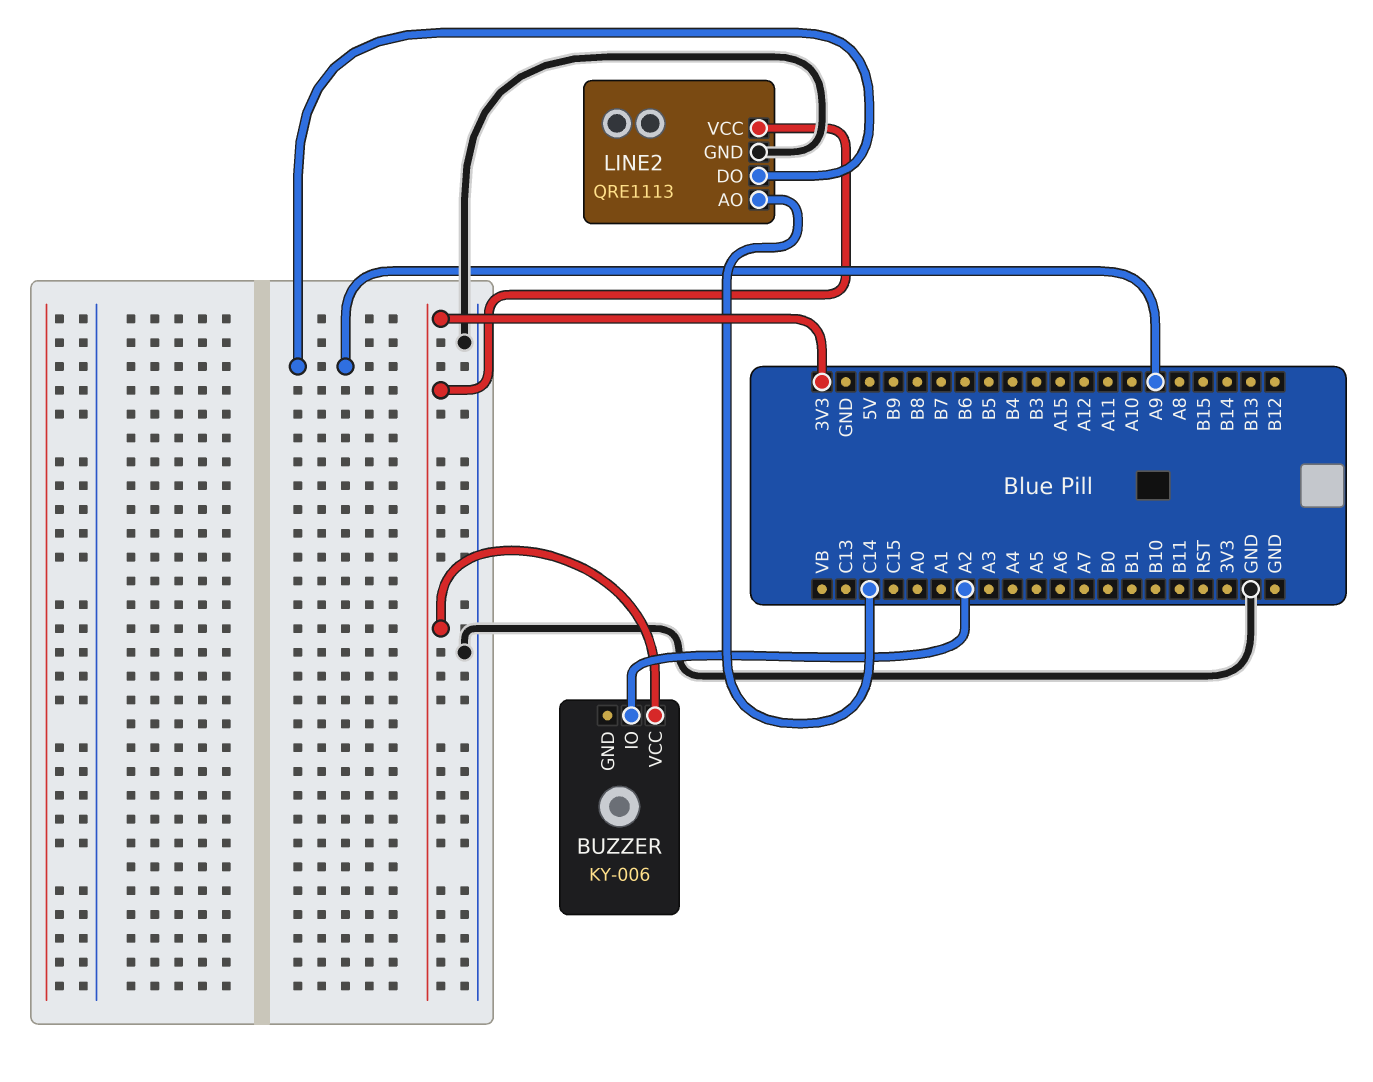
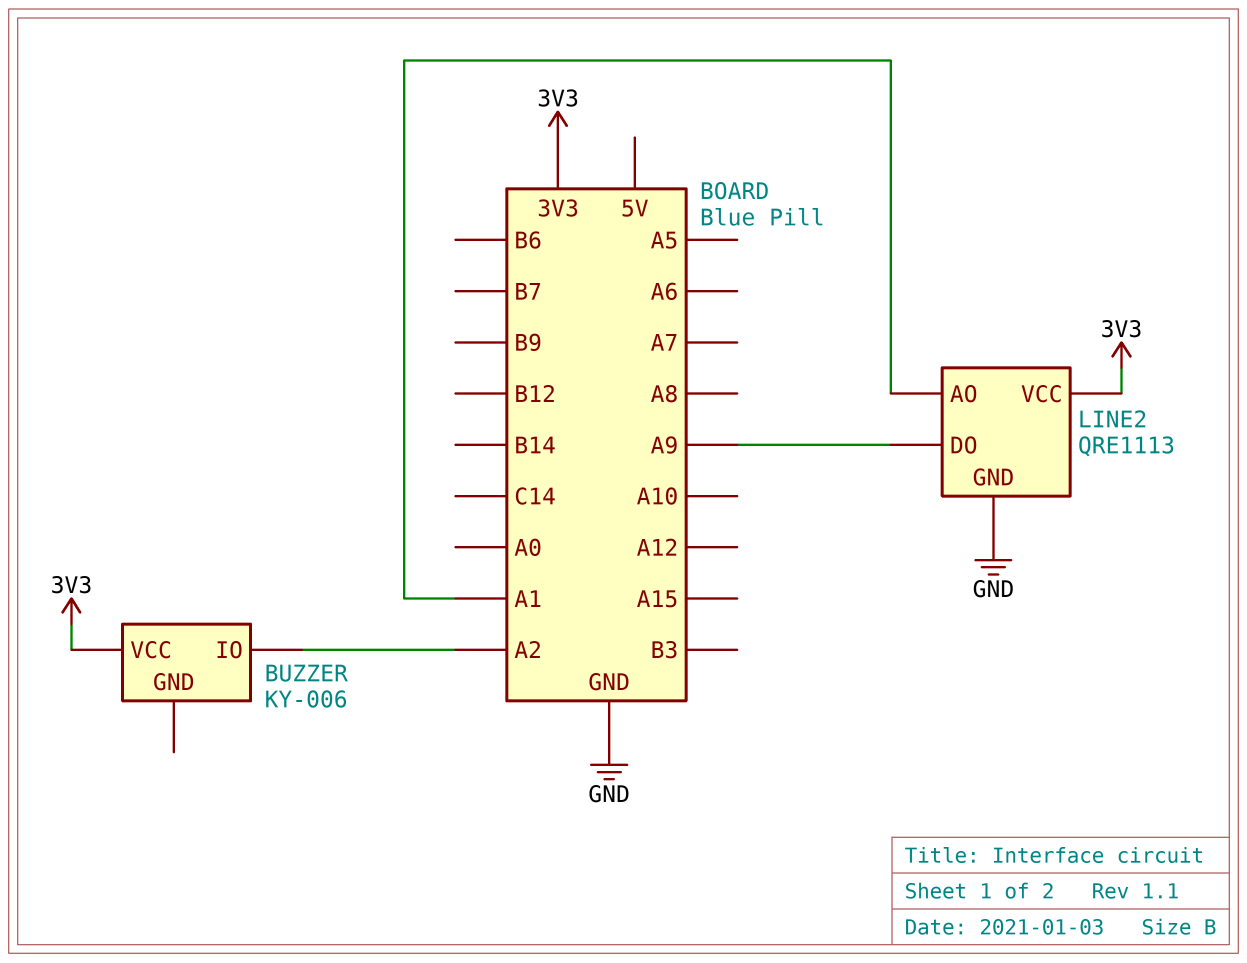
LINE2 pin AO: C14 -> A1

